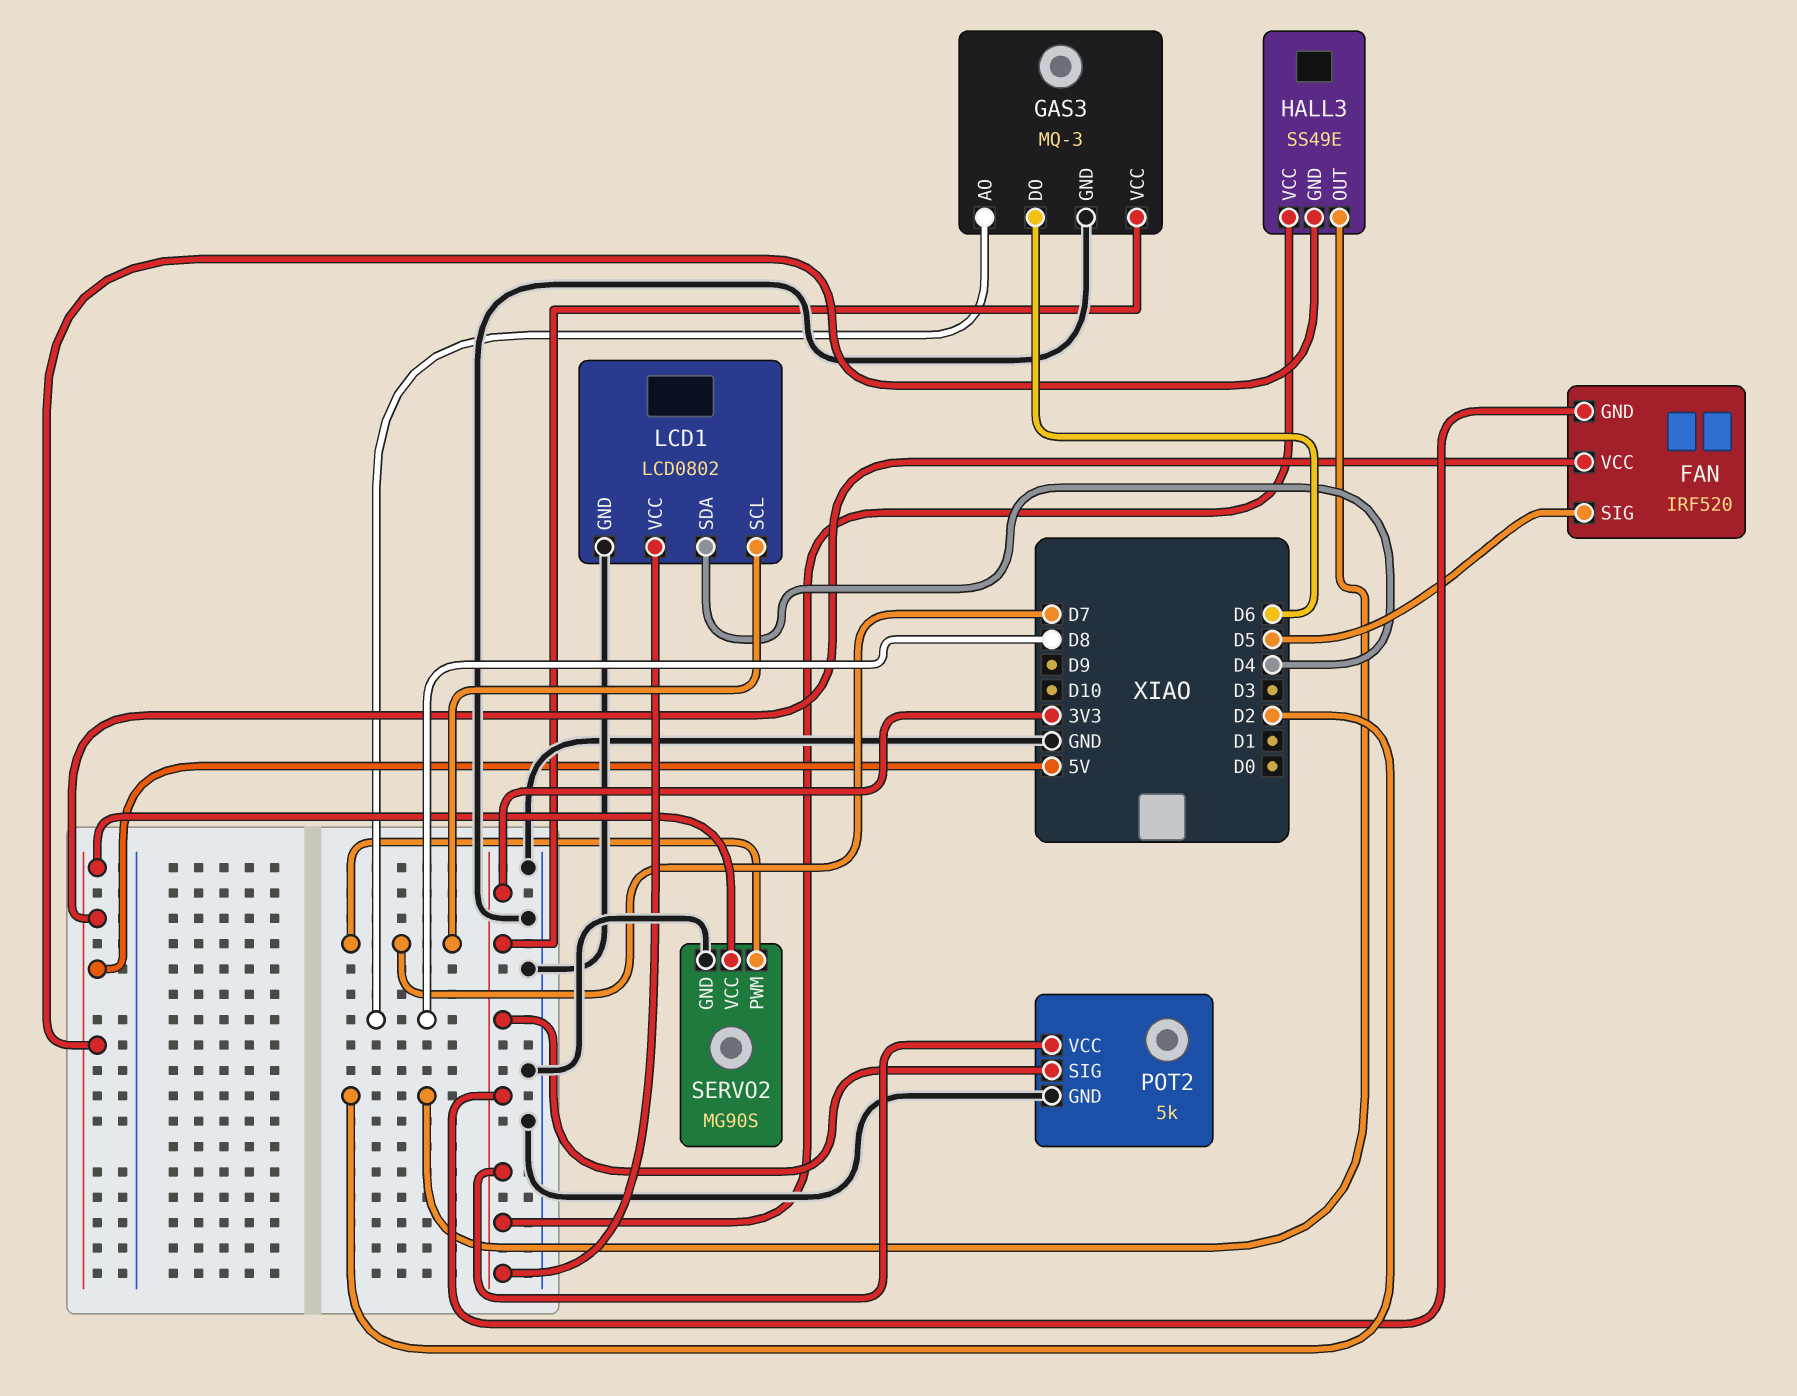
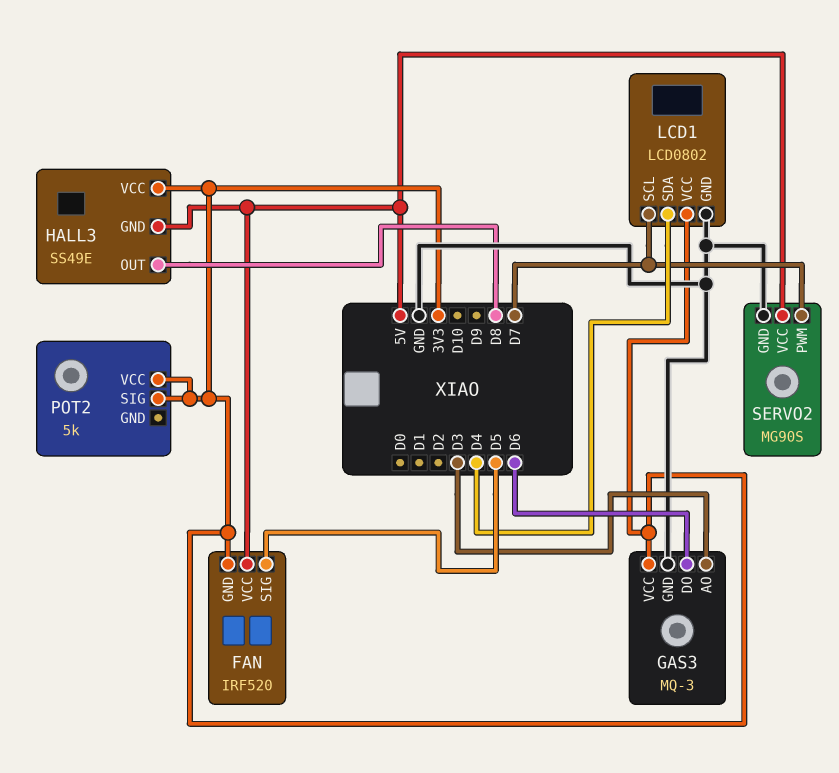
GAS3 pin AO: D8 -> D3
HALL3 pin OUT: D2 -> D8
POT2 pin GND: GND -> none

